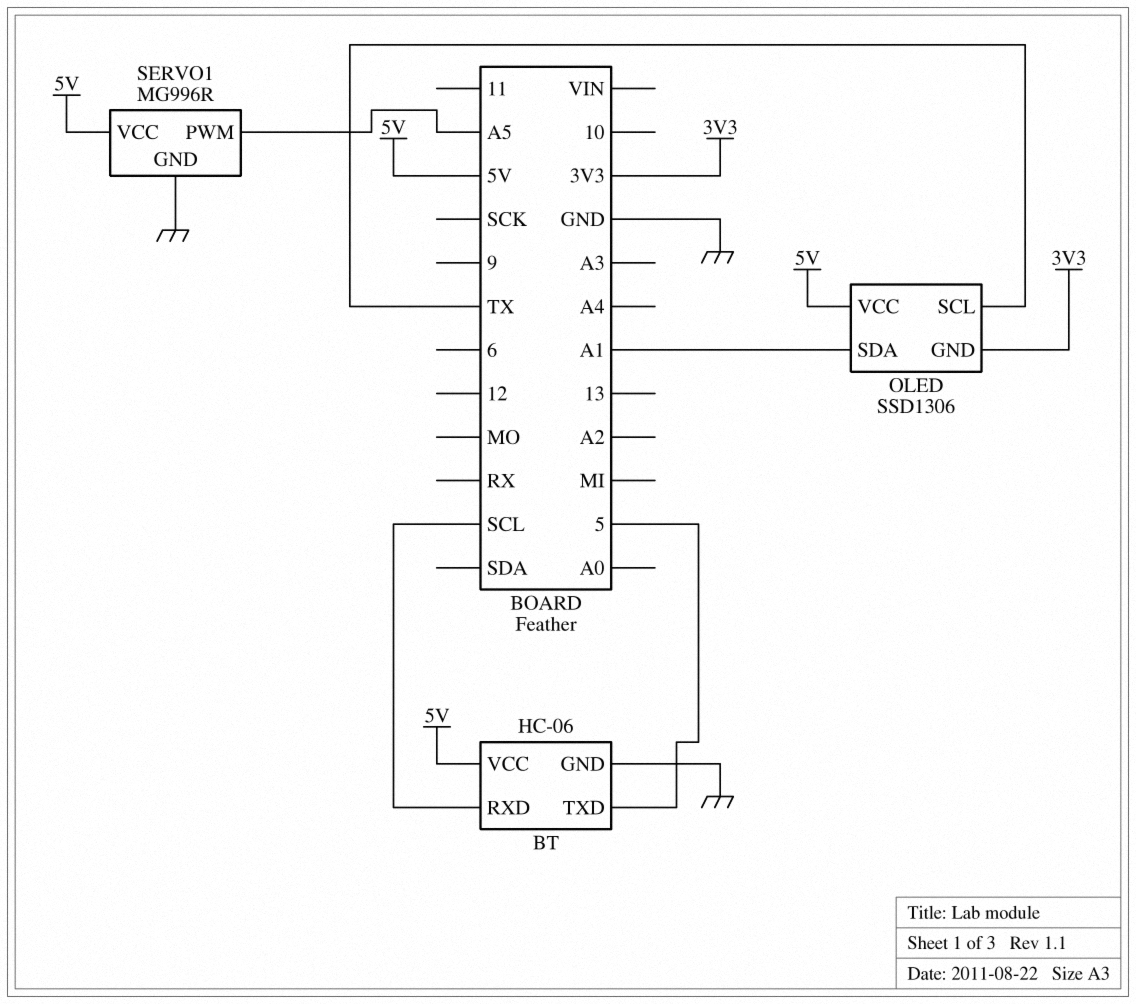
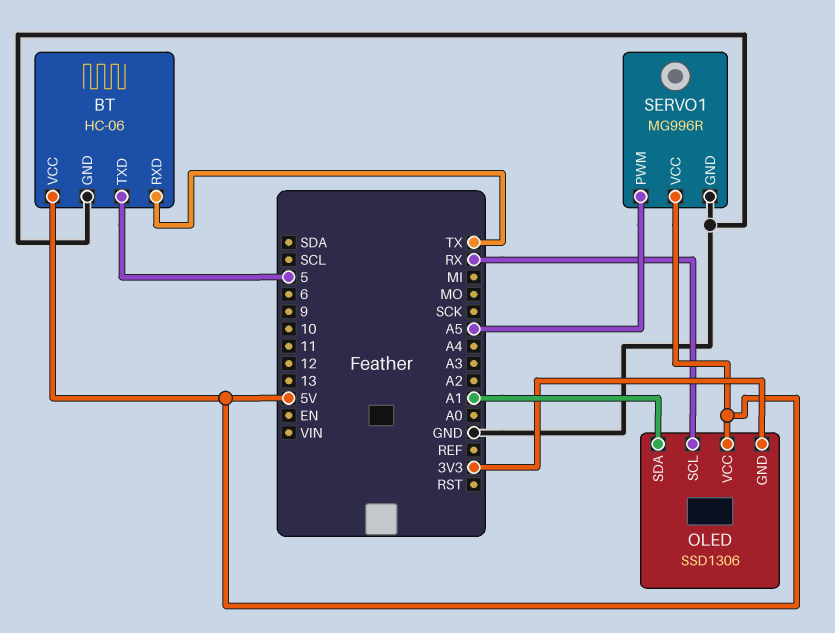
BT pin RXD: SCL -> TX
OLED pin SCL: TX -> RX

